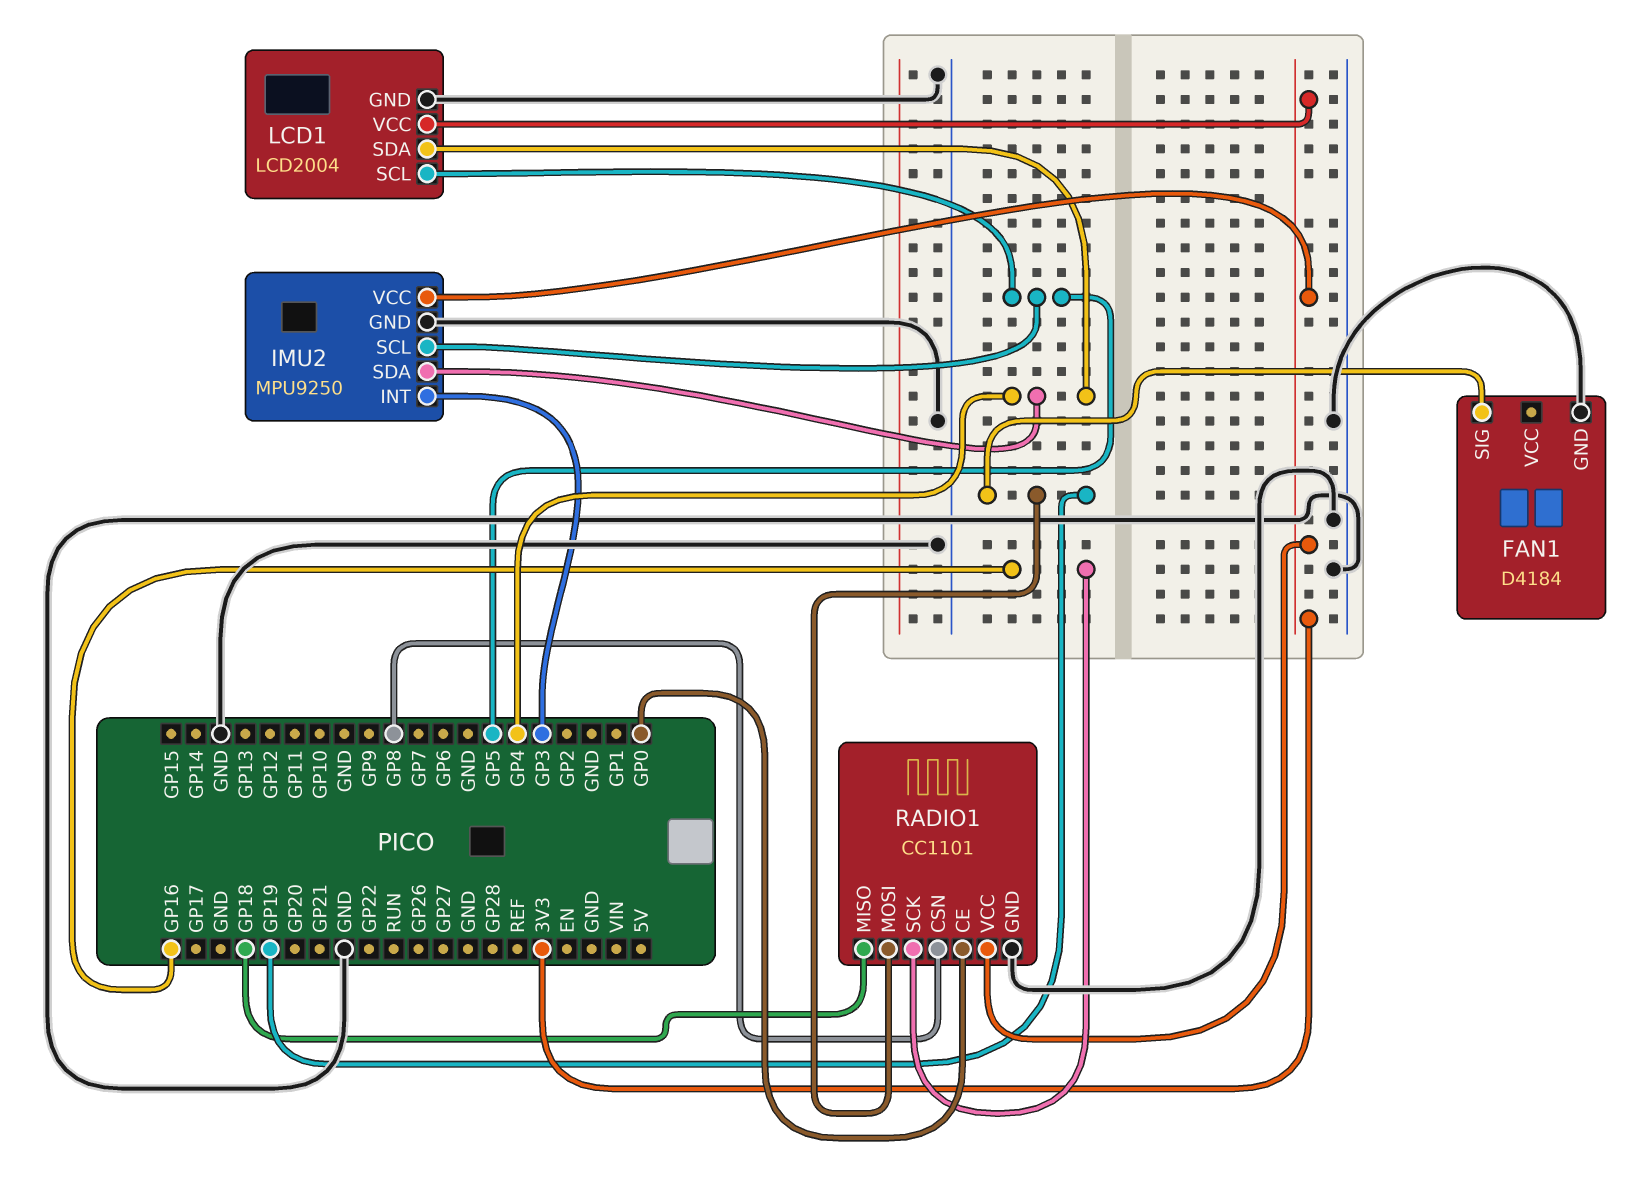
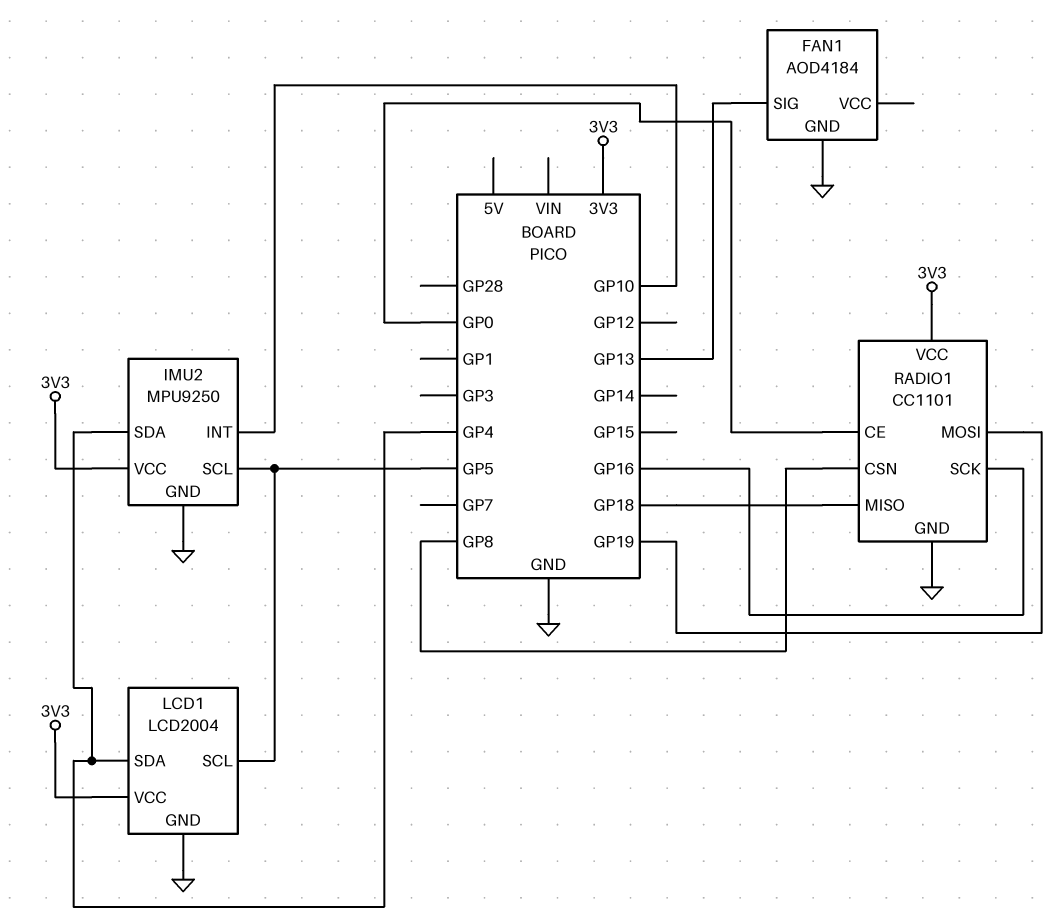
FAN1: D4184 -> AOD4184
FAN1 pin SIG: GP19 -> GP13
IMU2 pin INT: GP3 -> GP10

